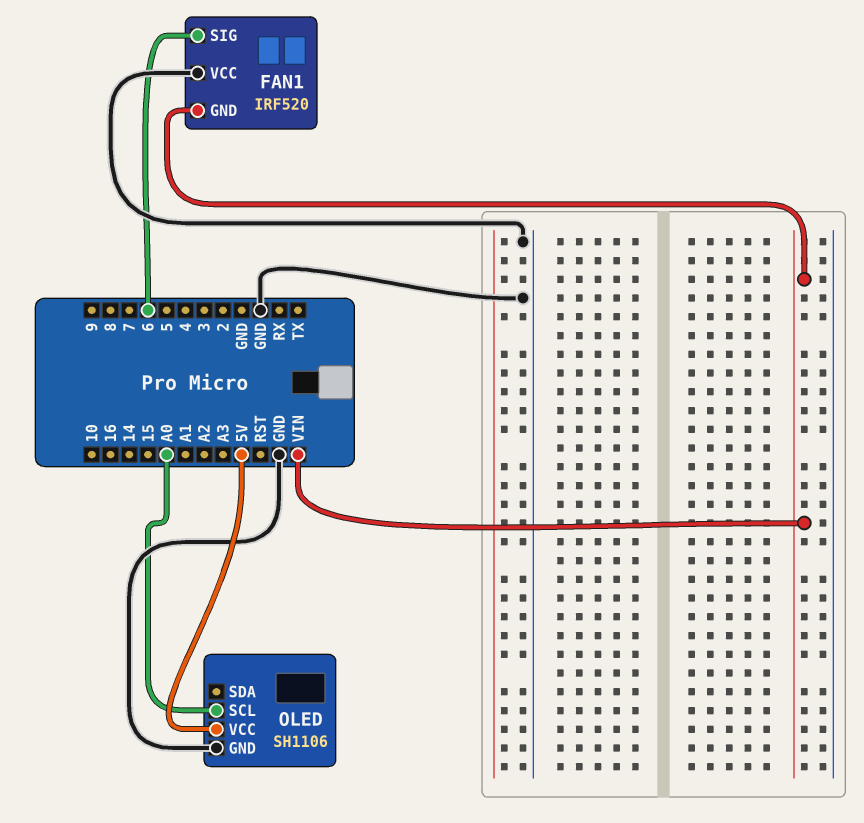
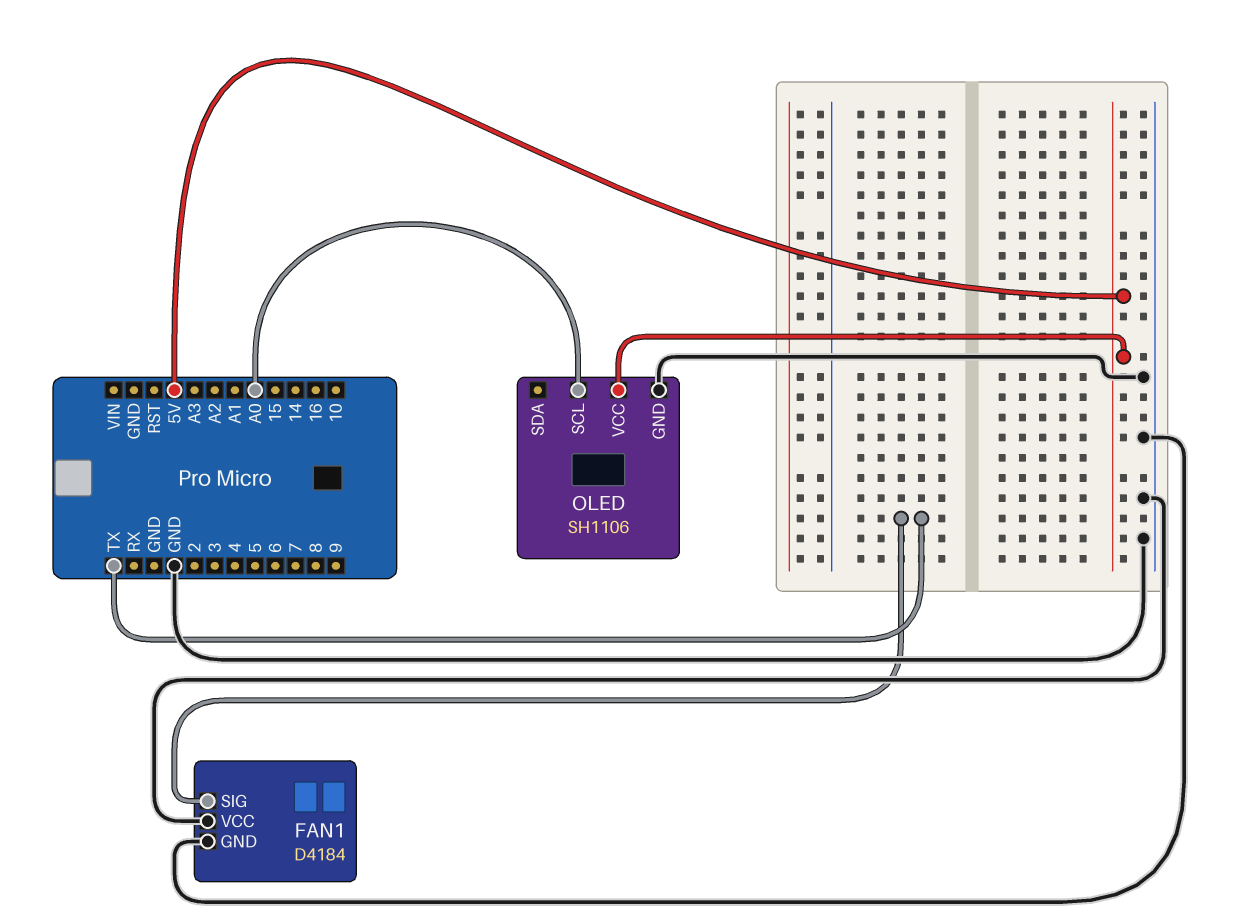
FAN1: IRF520 -> D4184
FAN1 pin GND: VIN -> GND
FAN1 pin SIG: 6 -> TX

